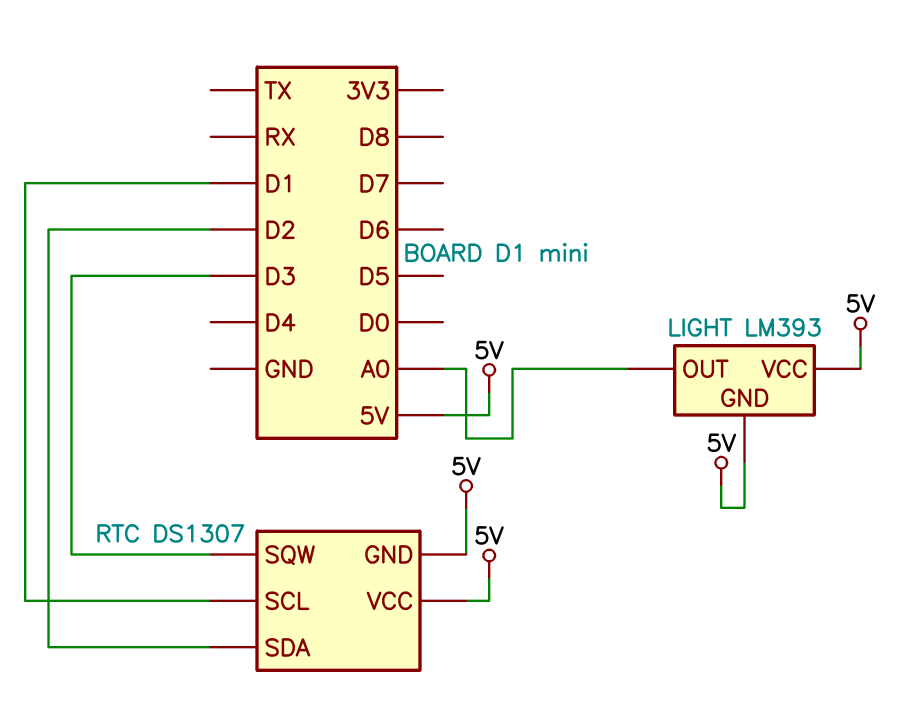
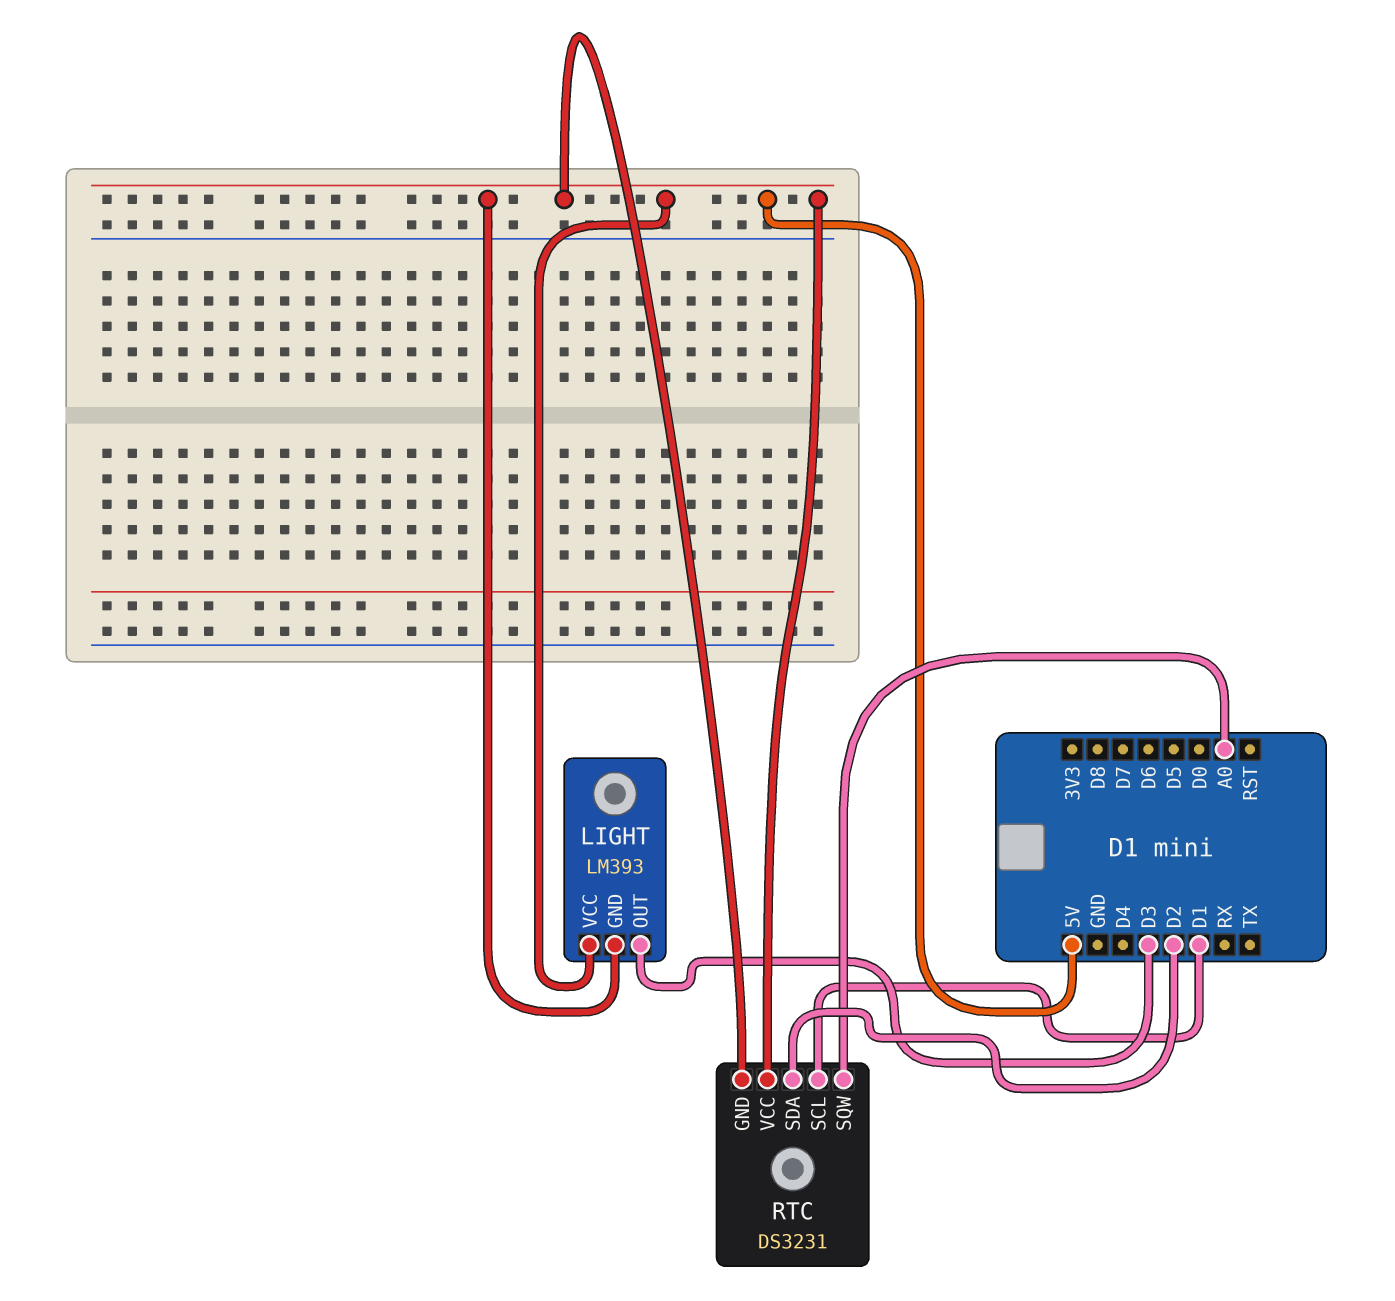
LIGHT pin OUT: A0 -> D3
RTC: DS1307 -> DS3231
RTC pin SQW: D3 -> A0

